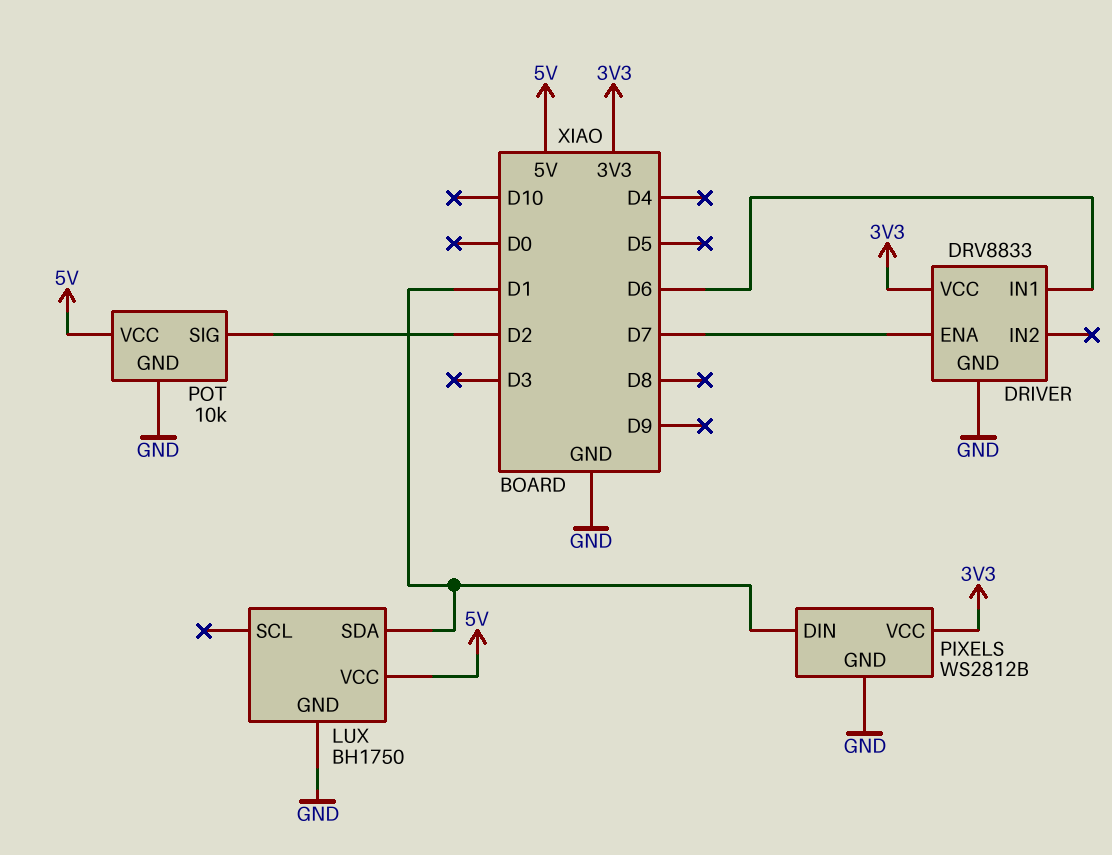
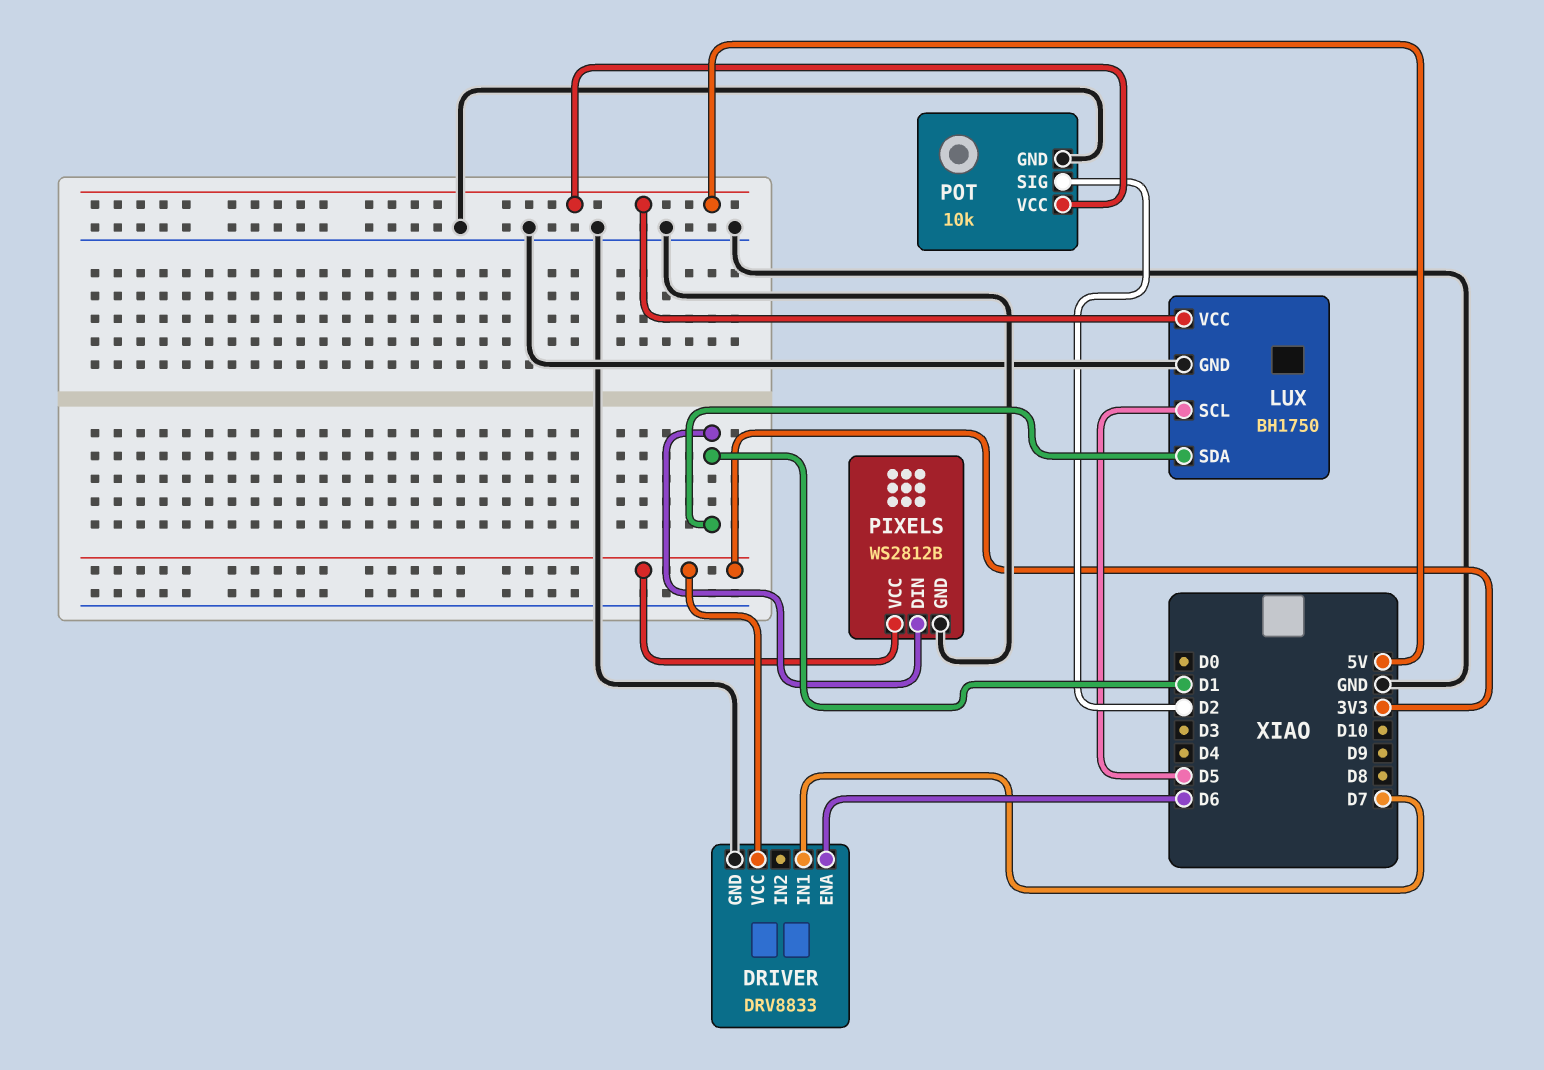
DRIVER pin ENA: D7 -> D6
DRIVER pin IN1: D6 -> D7
LUX pin SCL: none -> D5

